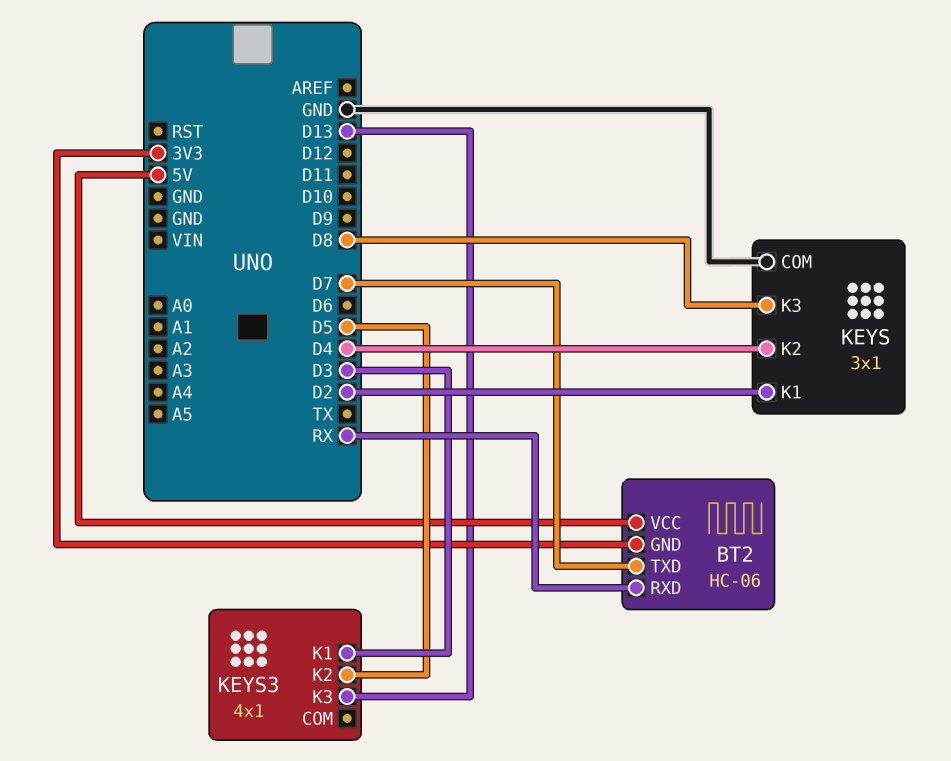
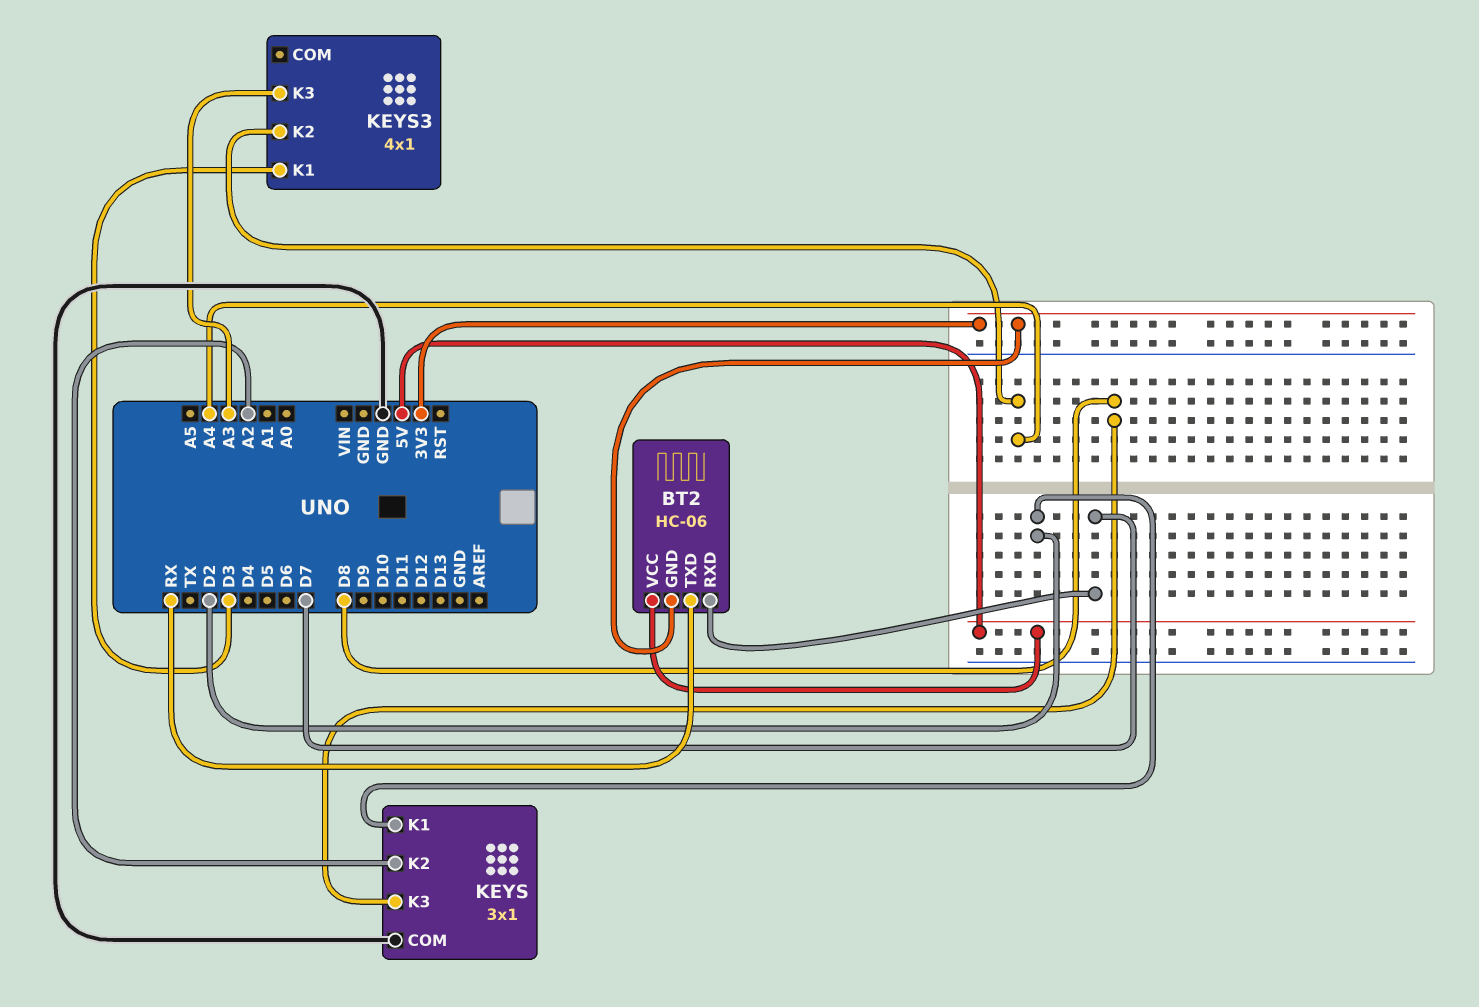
BT2 pin RXD: RX -> D7
BT2 pin TXD: D7 -> RX
KEYS pin K2: D4 -> A2
KEYS3 pin K2: D5 -> A4
KEYS3 pin K3: D13 -> A3

